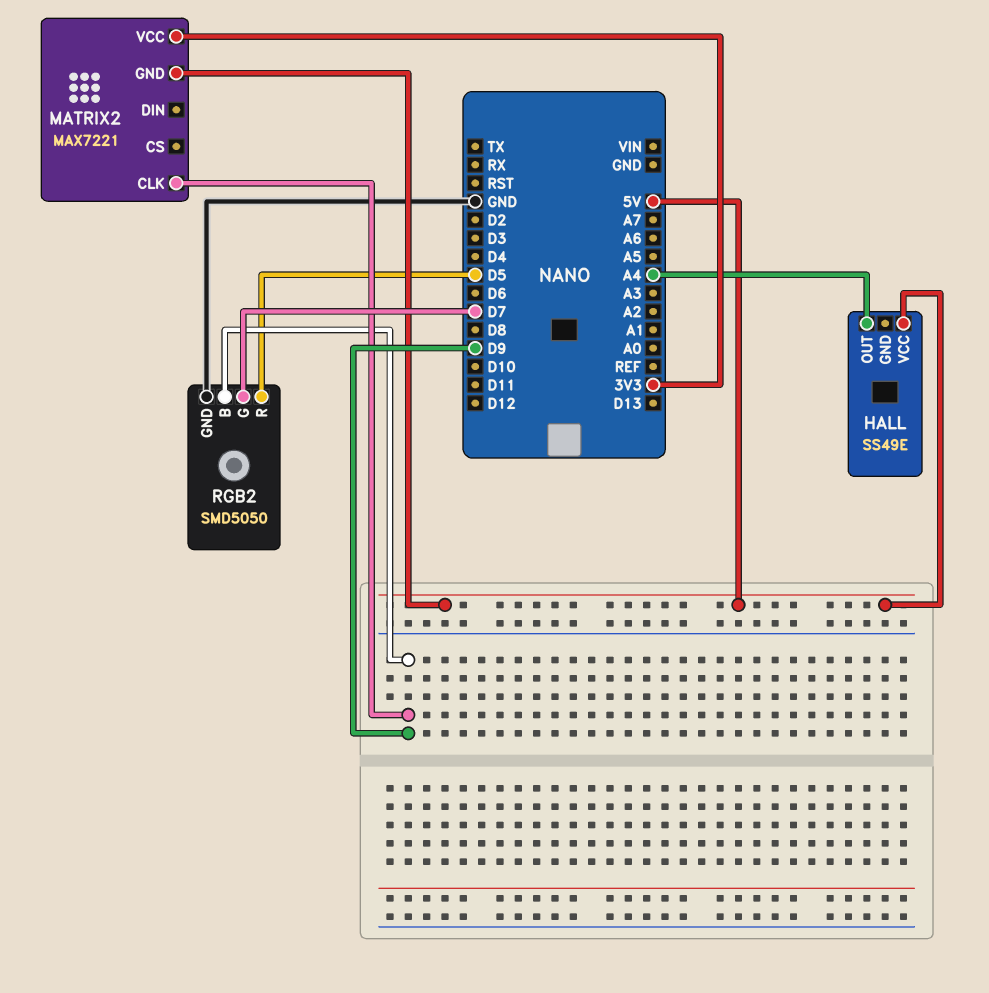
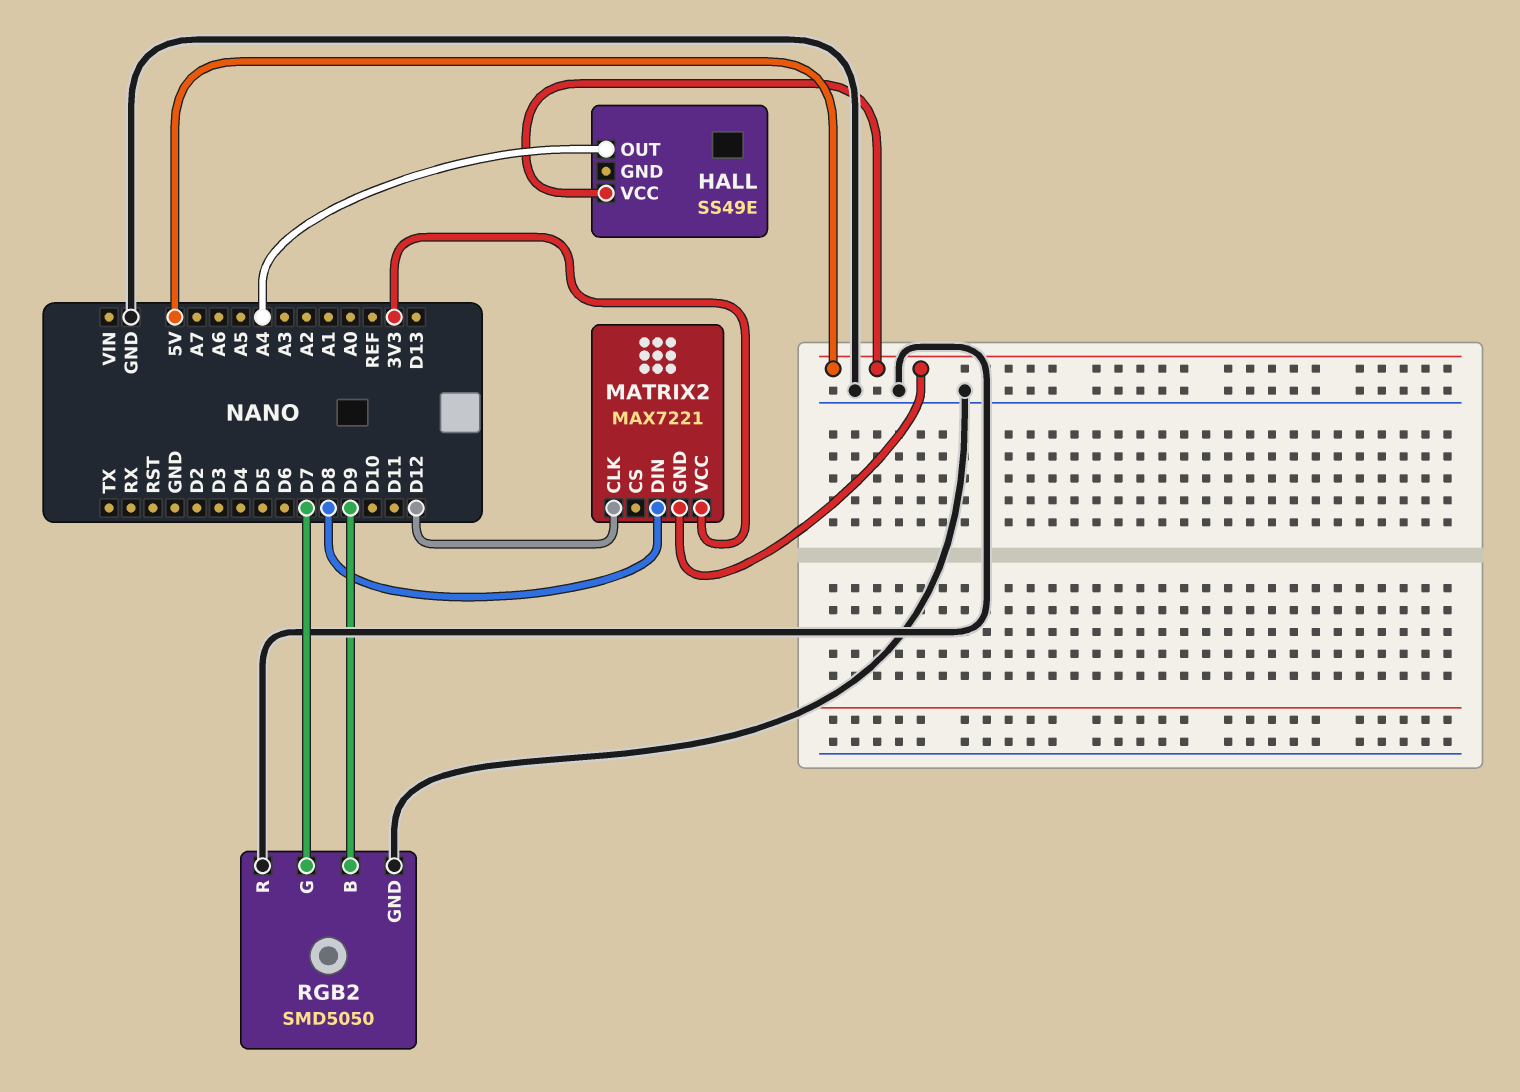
MATRIX2 pin CLK: D9 -> D12
MATRIX2 pin DIN: none -> D8
RGB2 pin R: D5 -> GND

